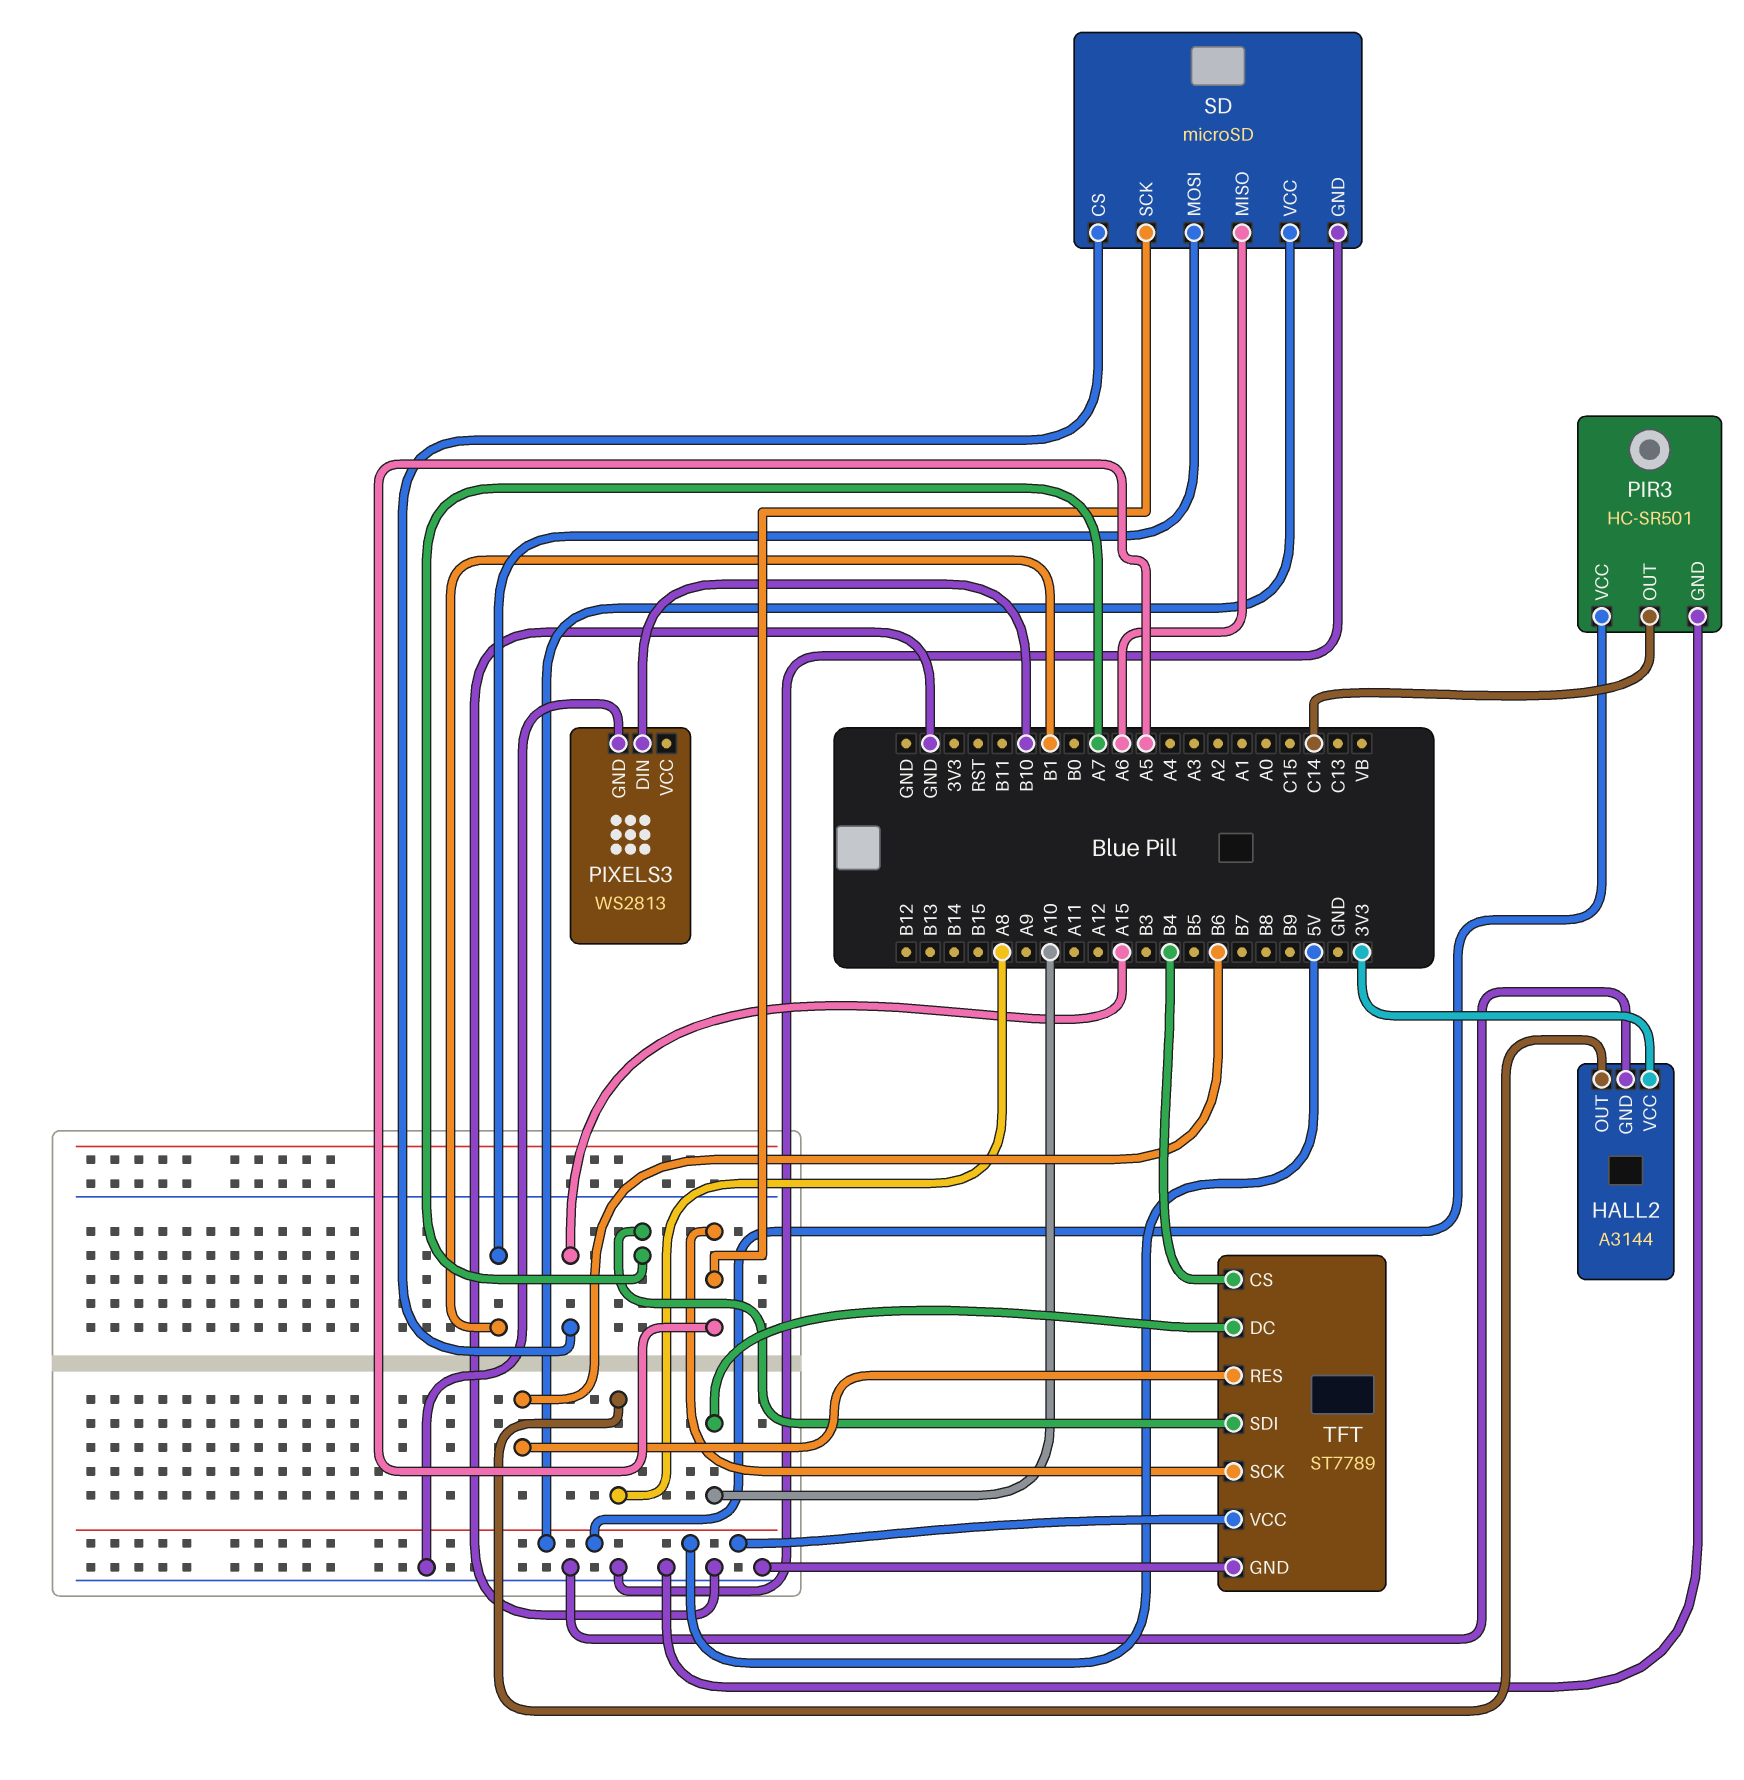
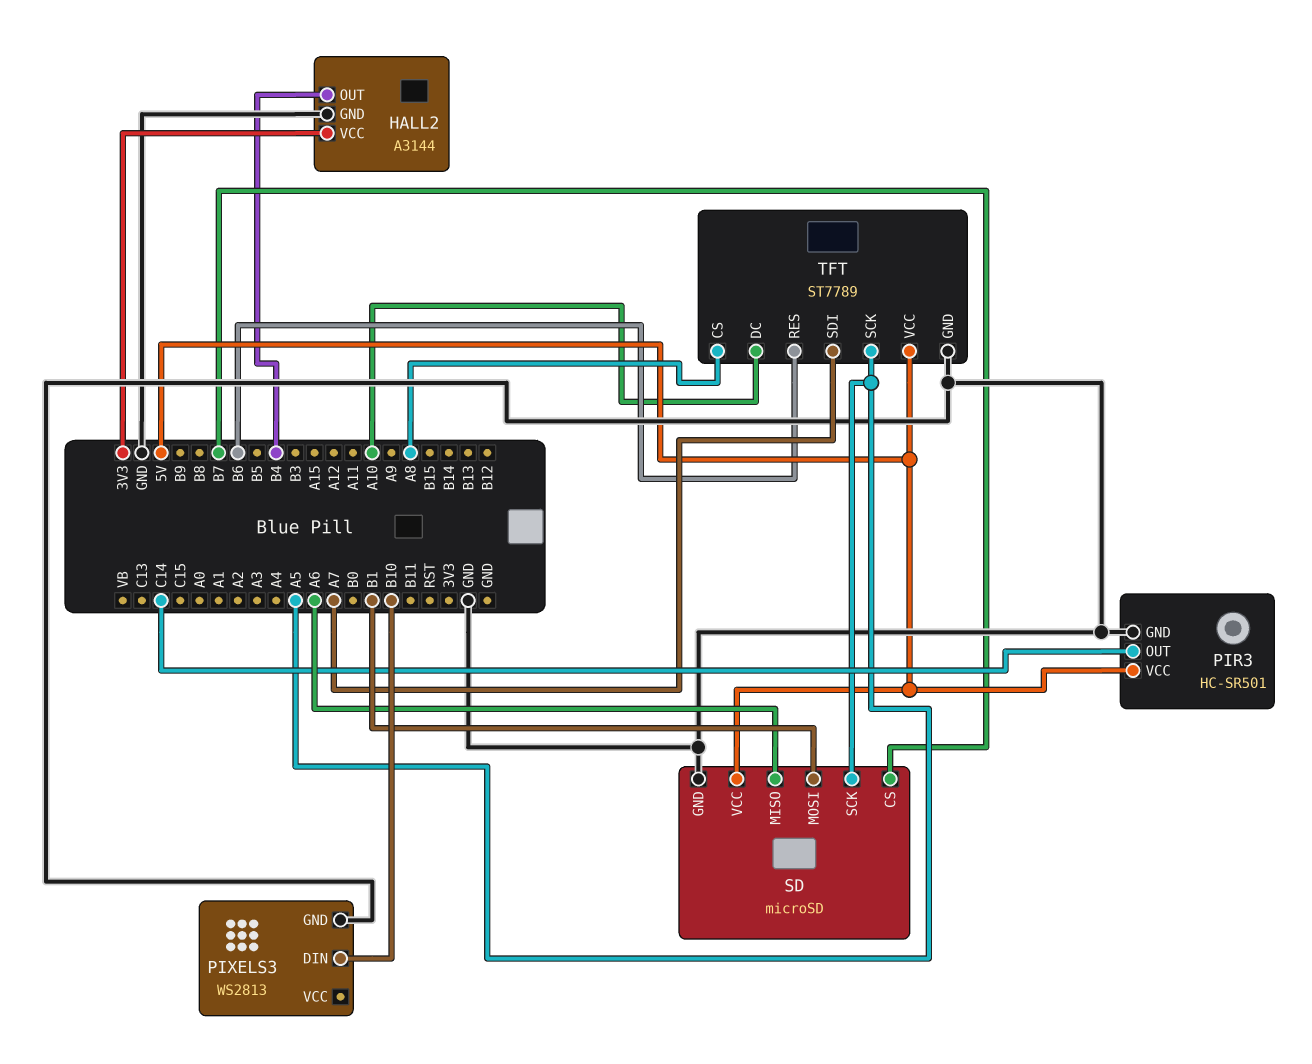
HALL2 pin OUT: A8 -> B4
SD pin CS: A15 -> B7
TFT pin CS: B4 -> A8

